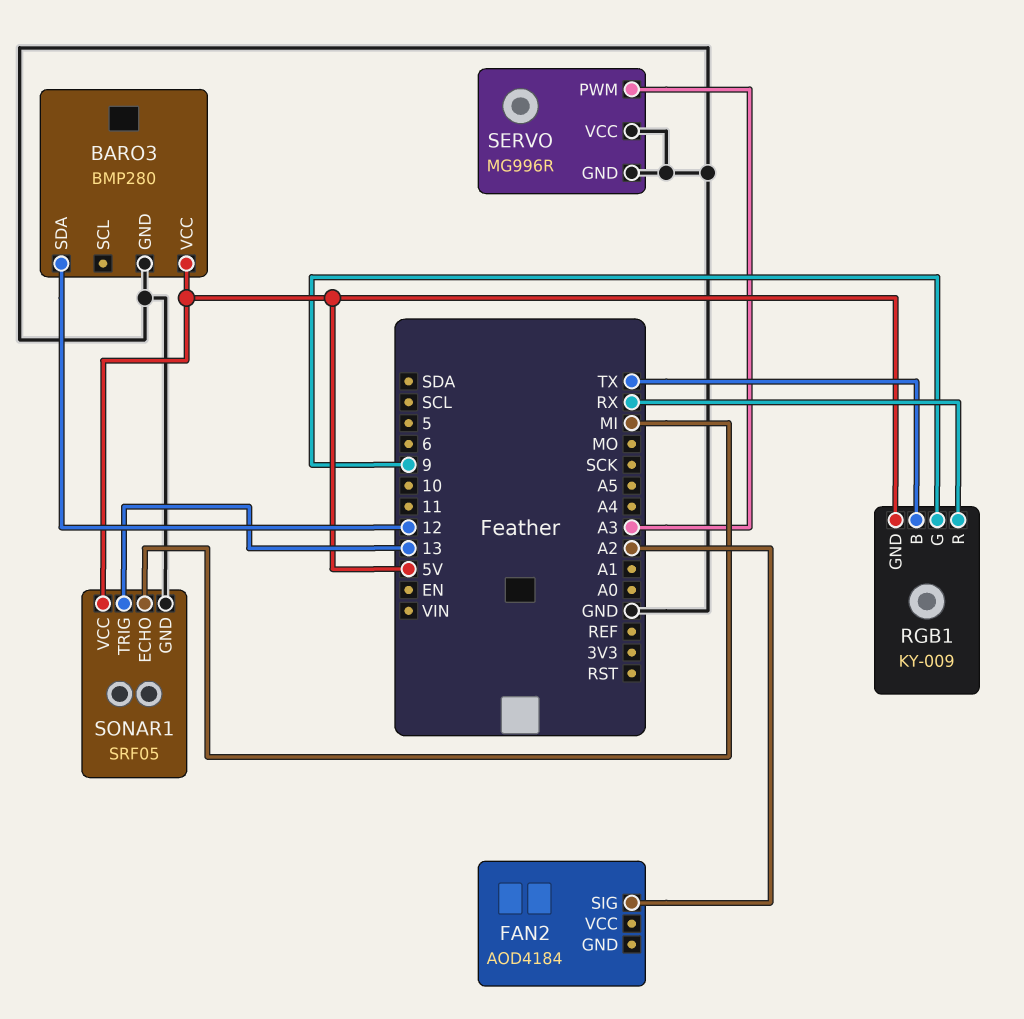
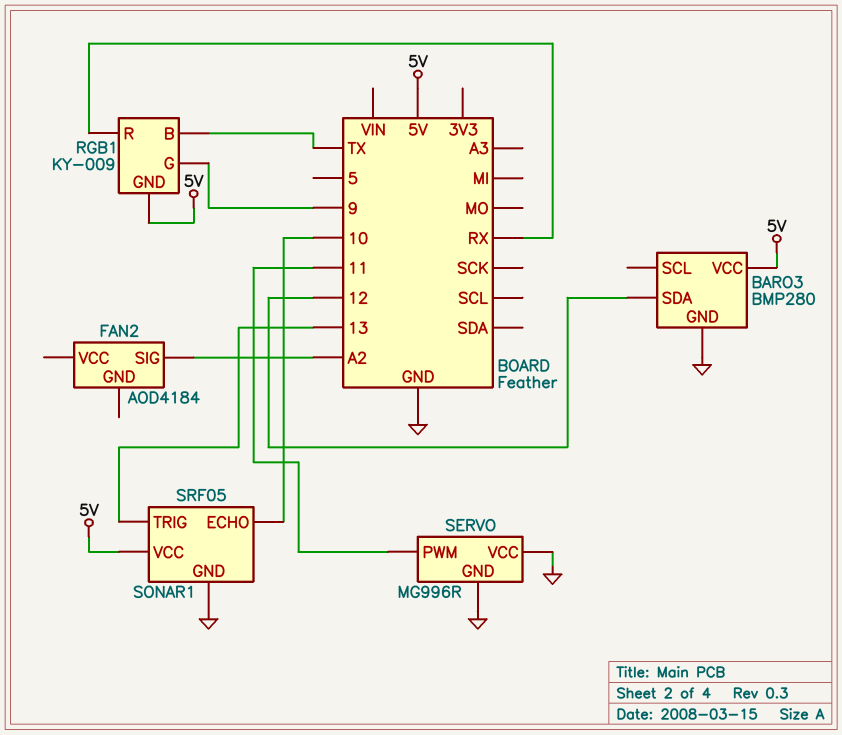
SERVO pin PWM: A3 -> 11
SONAR1 pin ECHO: MI -> 10

